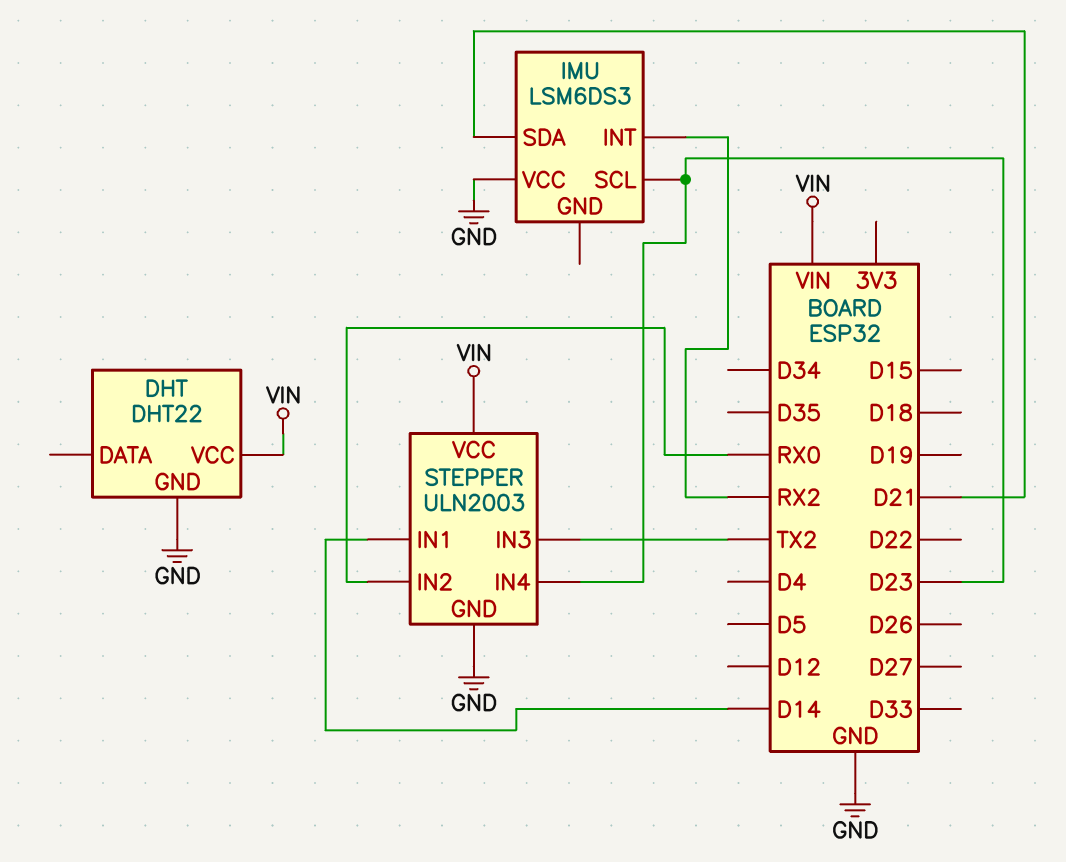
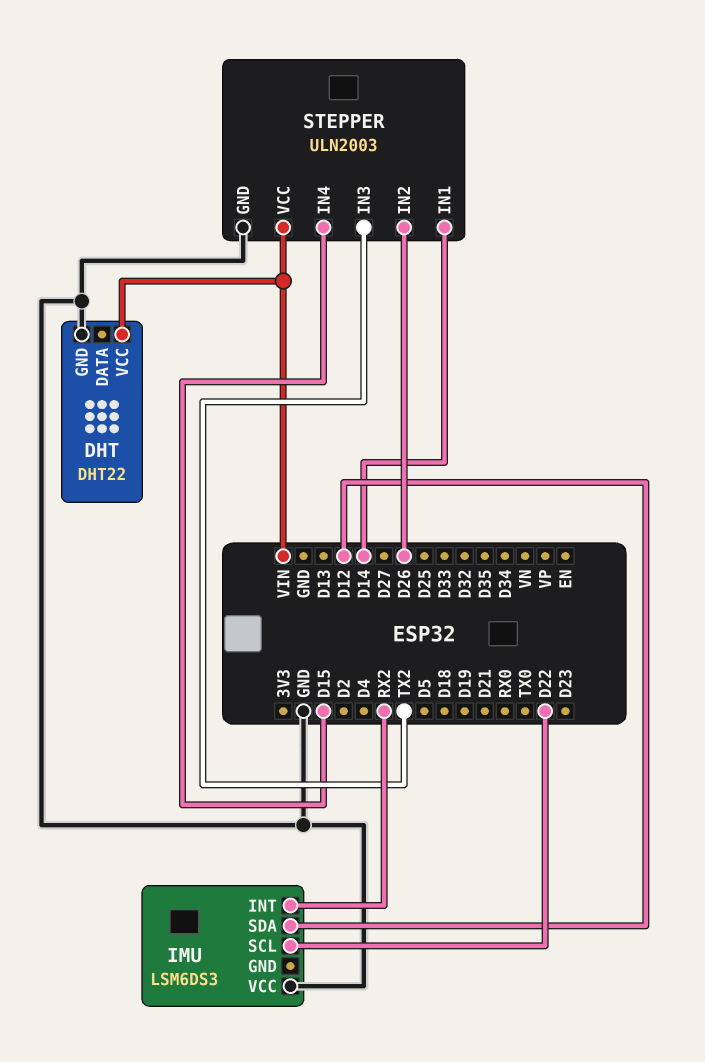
IMU pin SCL: D23 -> D22
IMU pin SDA: D21 -> D12
STEPPER pin IN2: RX0 -> D26
STEPPER pin IN4: D23 -> D15

